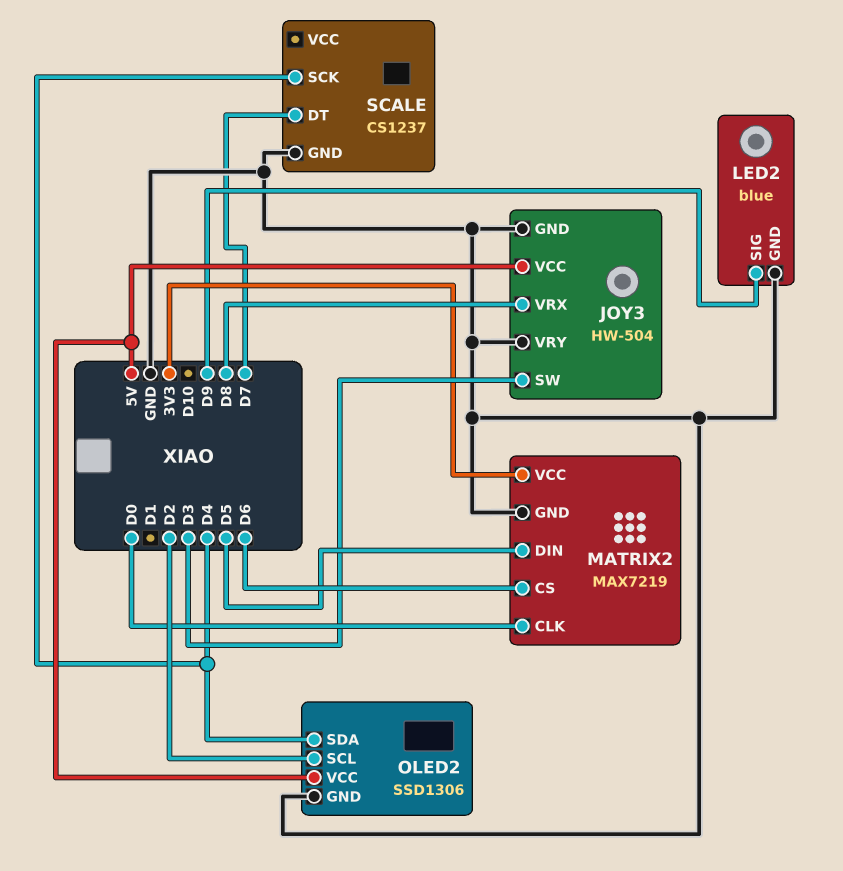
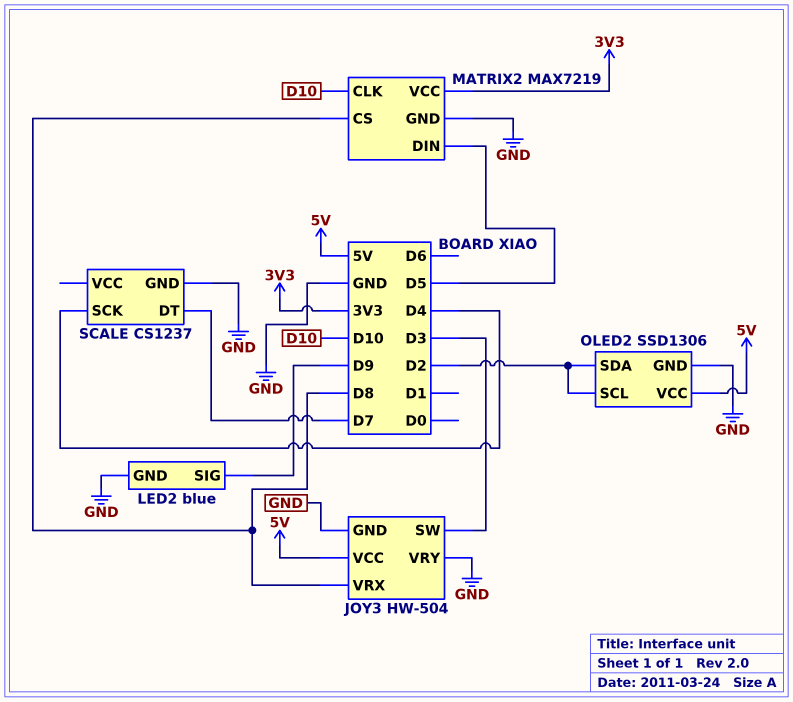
MATRIX2 pin CLK: D0 -> D10
MATRIX2 pin CS: D6 -> D8
OLED2 pin SDA: D4 -> D2

